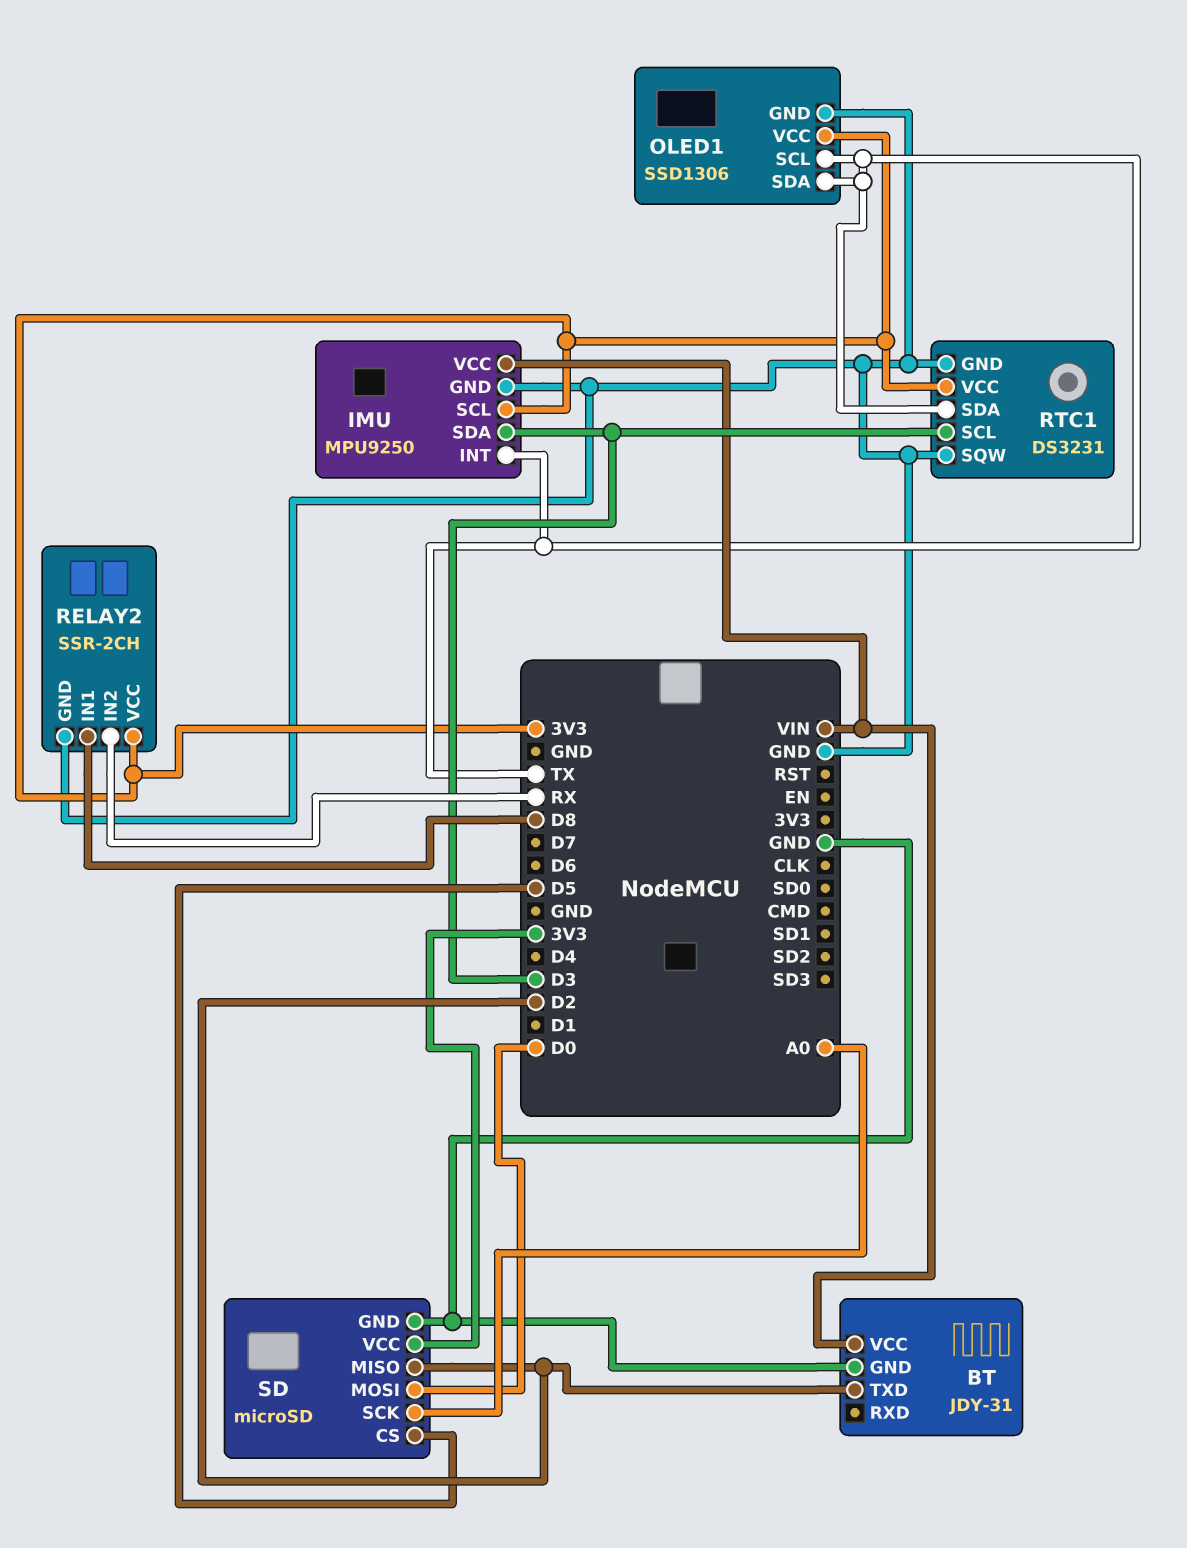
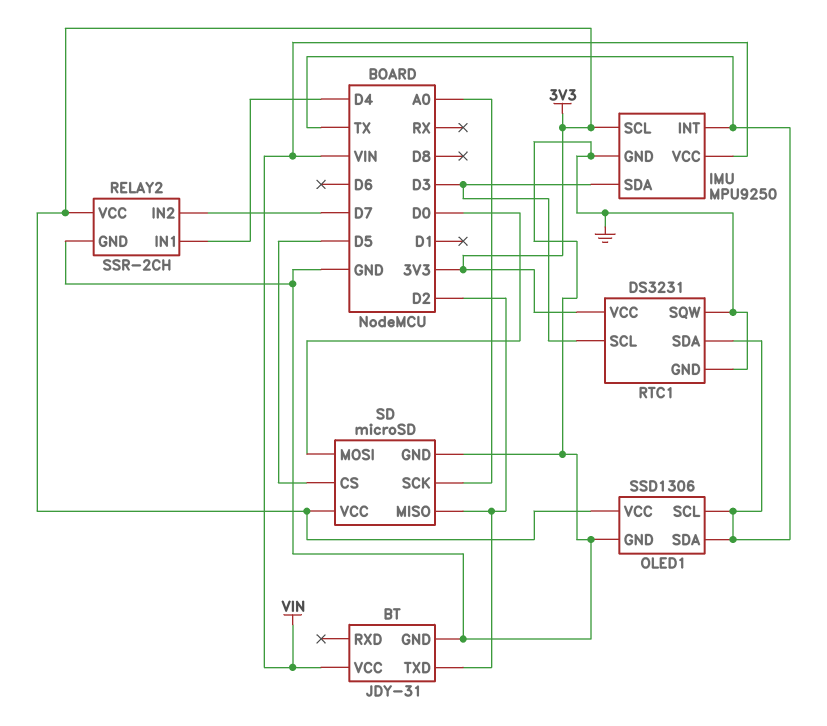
RELAY2 pin IN1: D8 -> D4
RELAY2 pin IN2: RX -> D7

